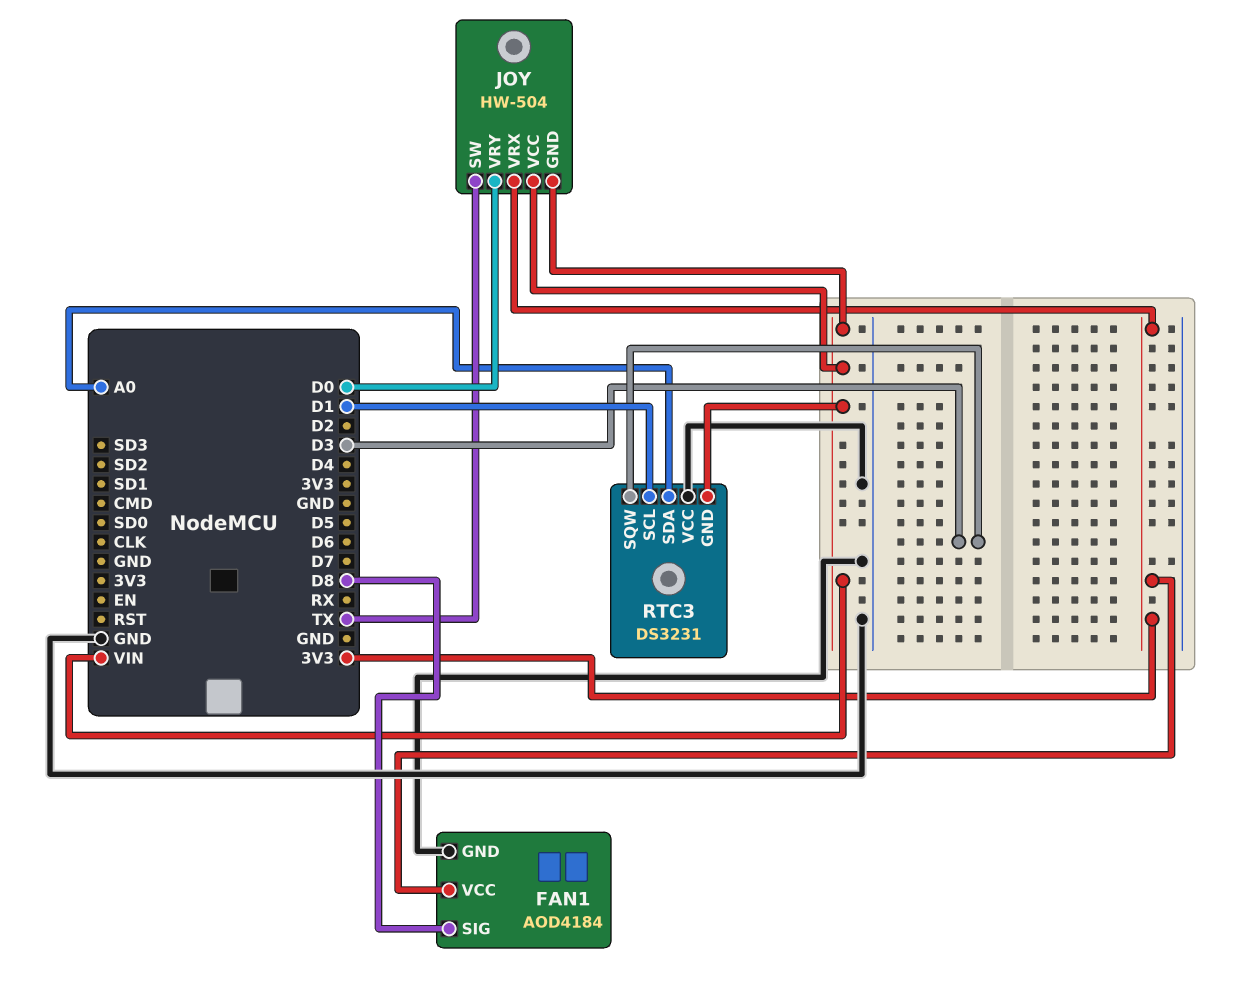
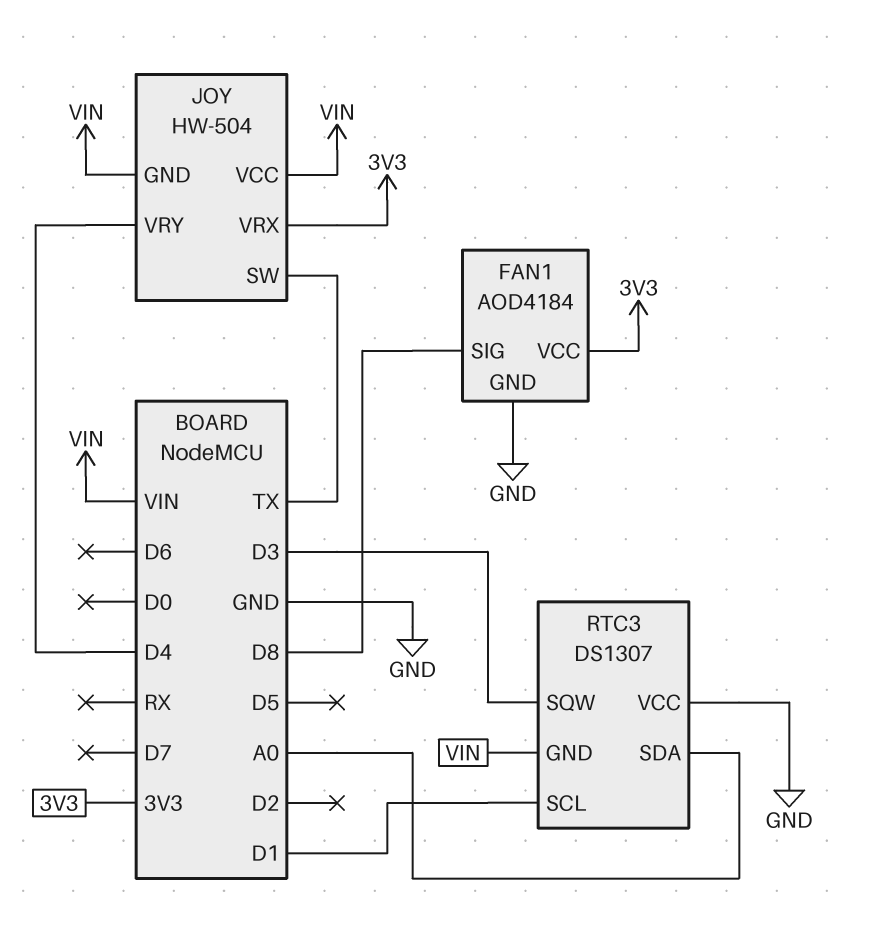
JOY pin VRY: D0 -> D4
RTC3: DS3231 -> DS1307

